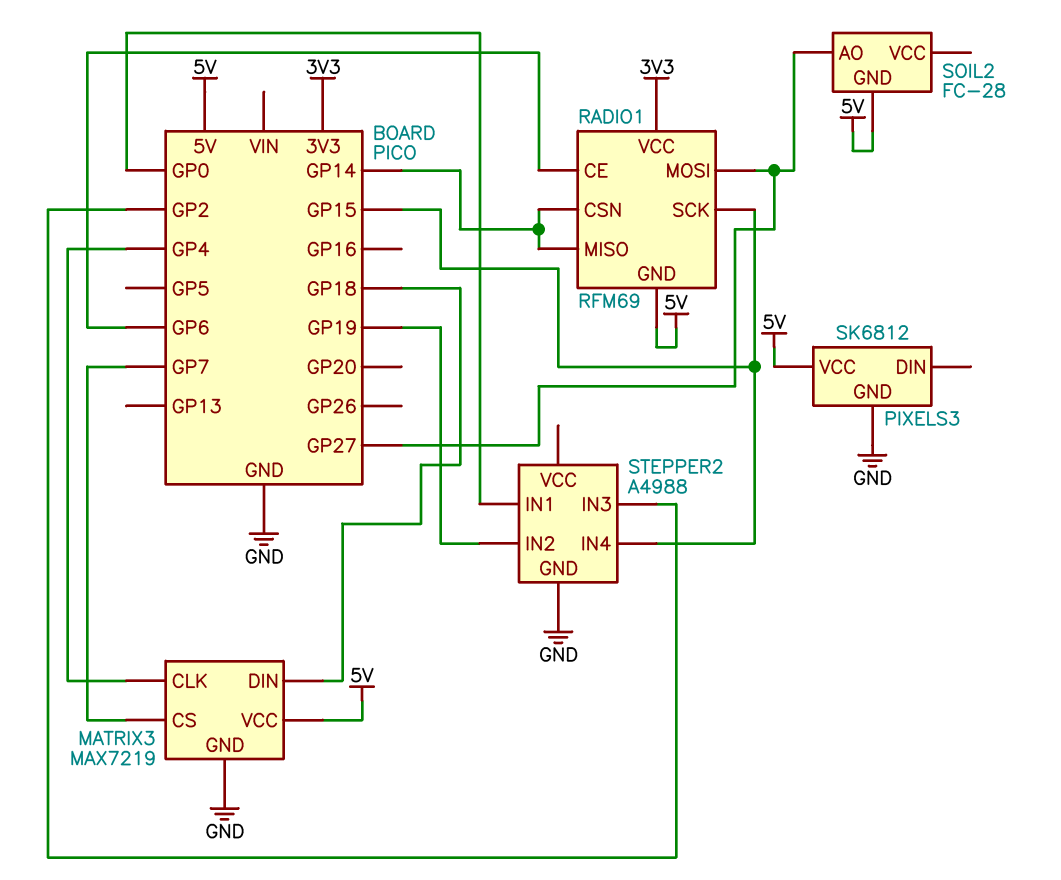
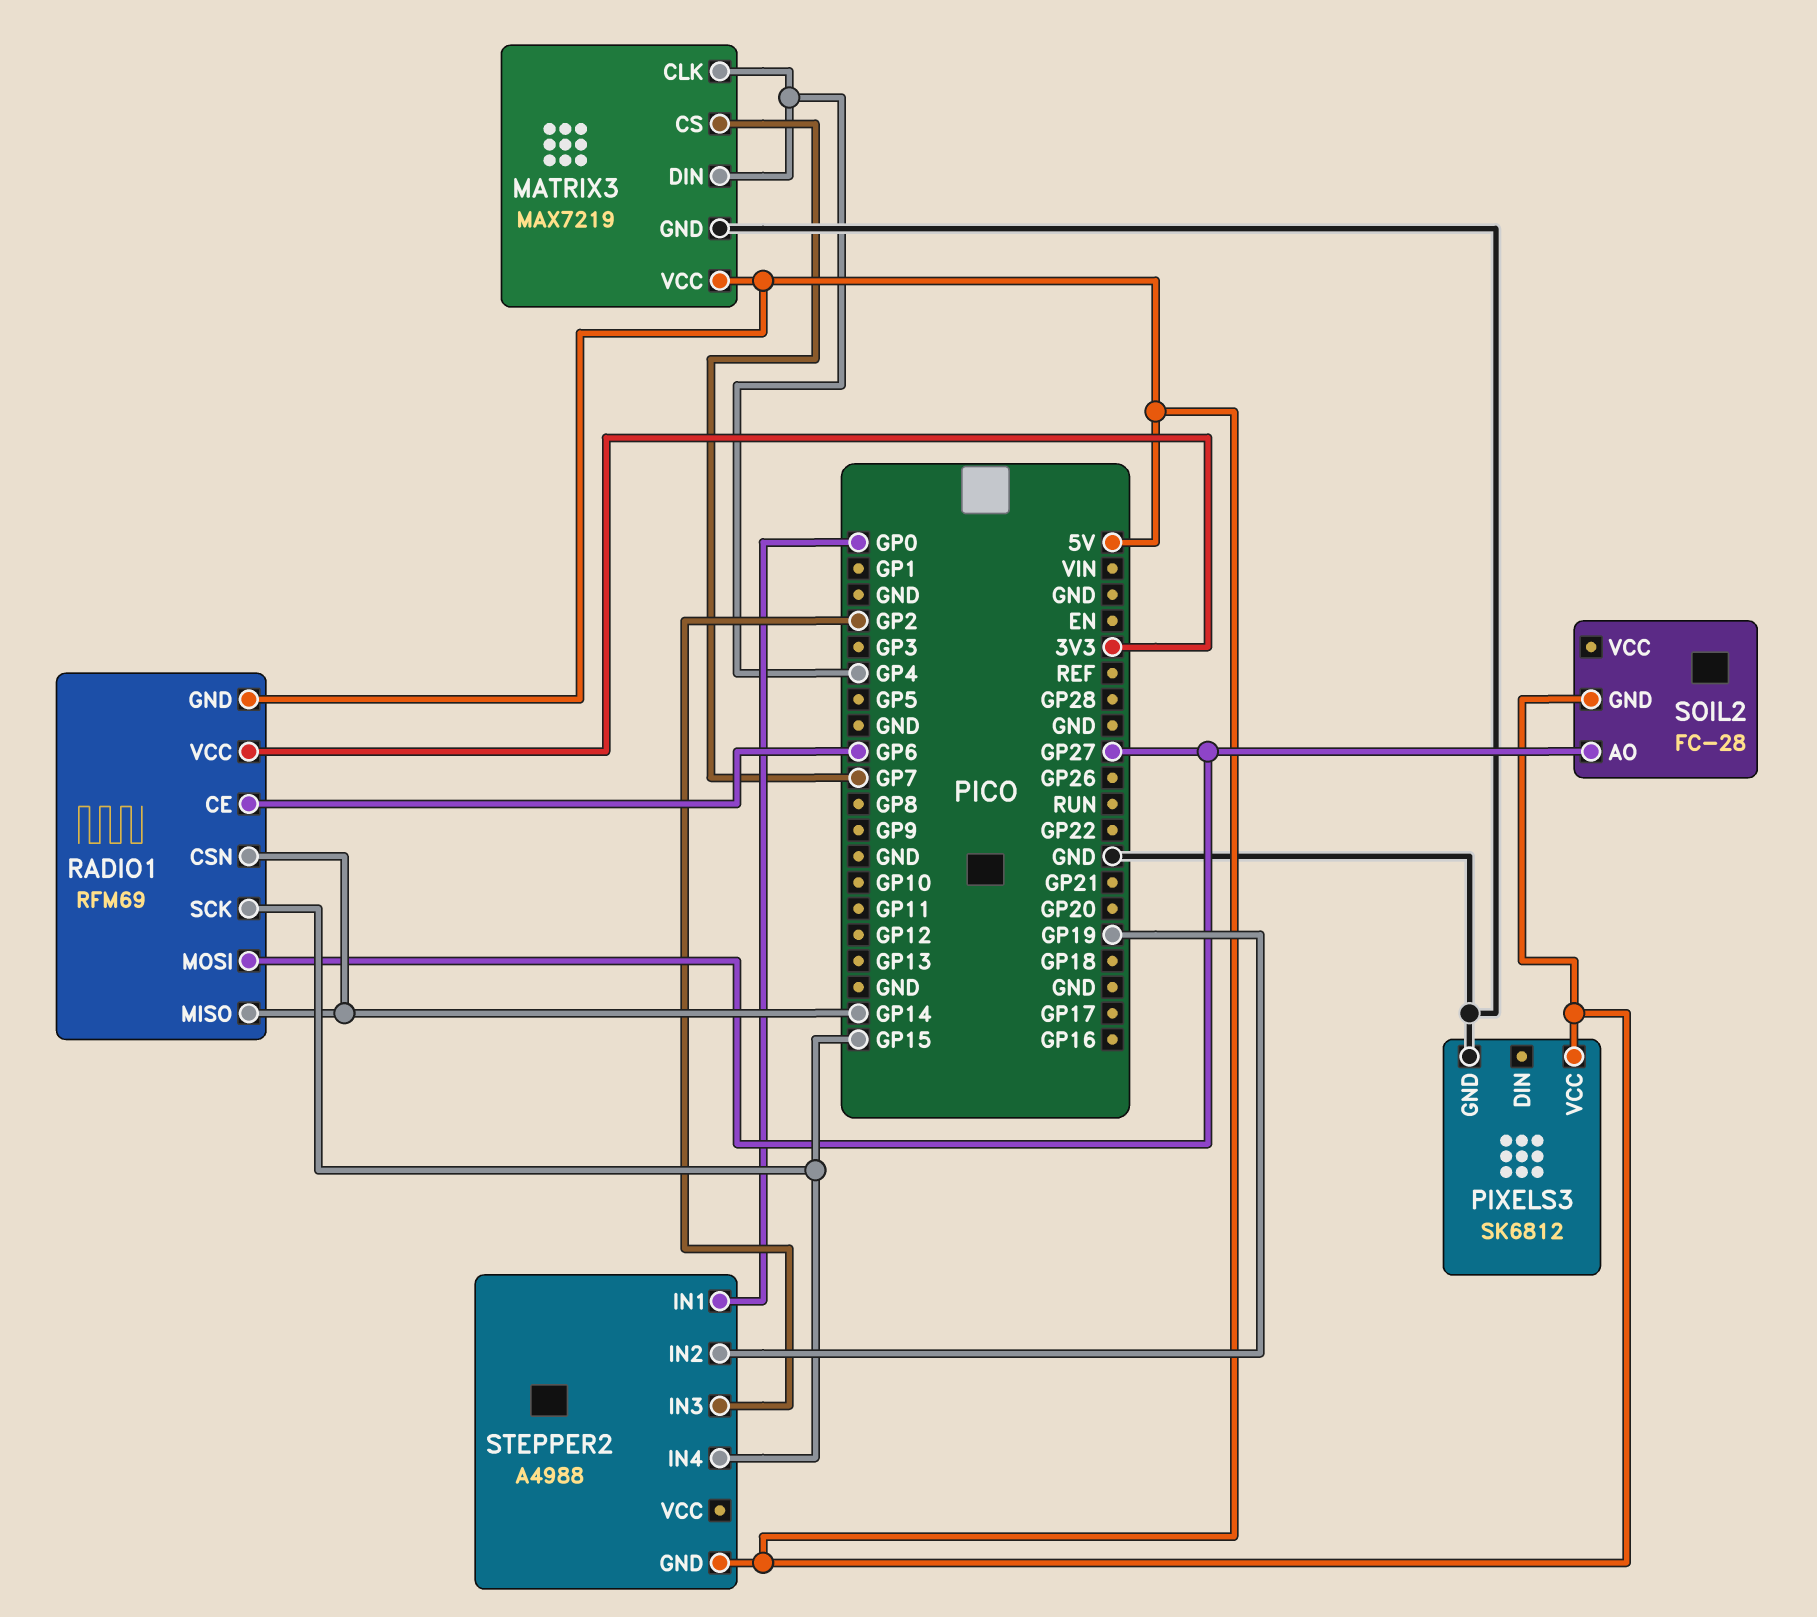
MATRIX3 pin DIN: GP18 -> GP4
STEPPER2 pin GND: GND -> 5V

